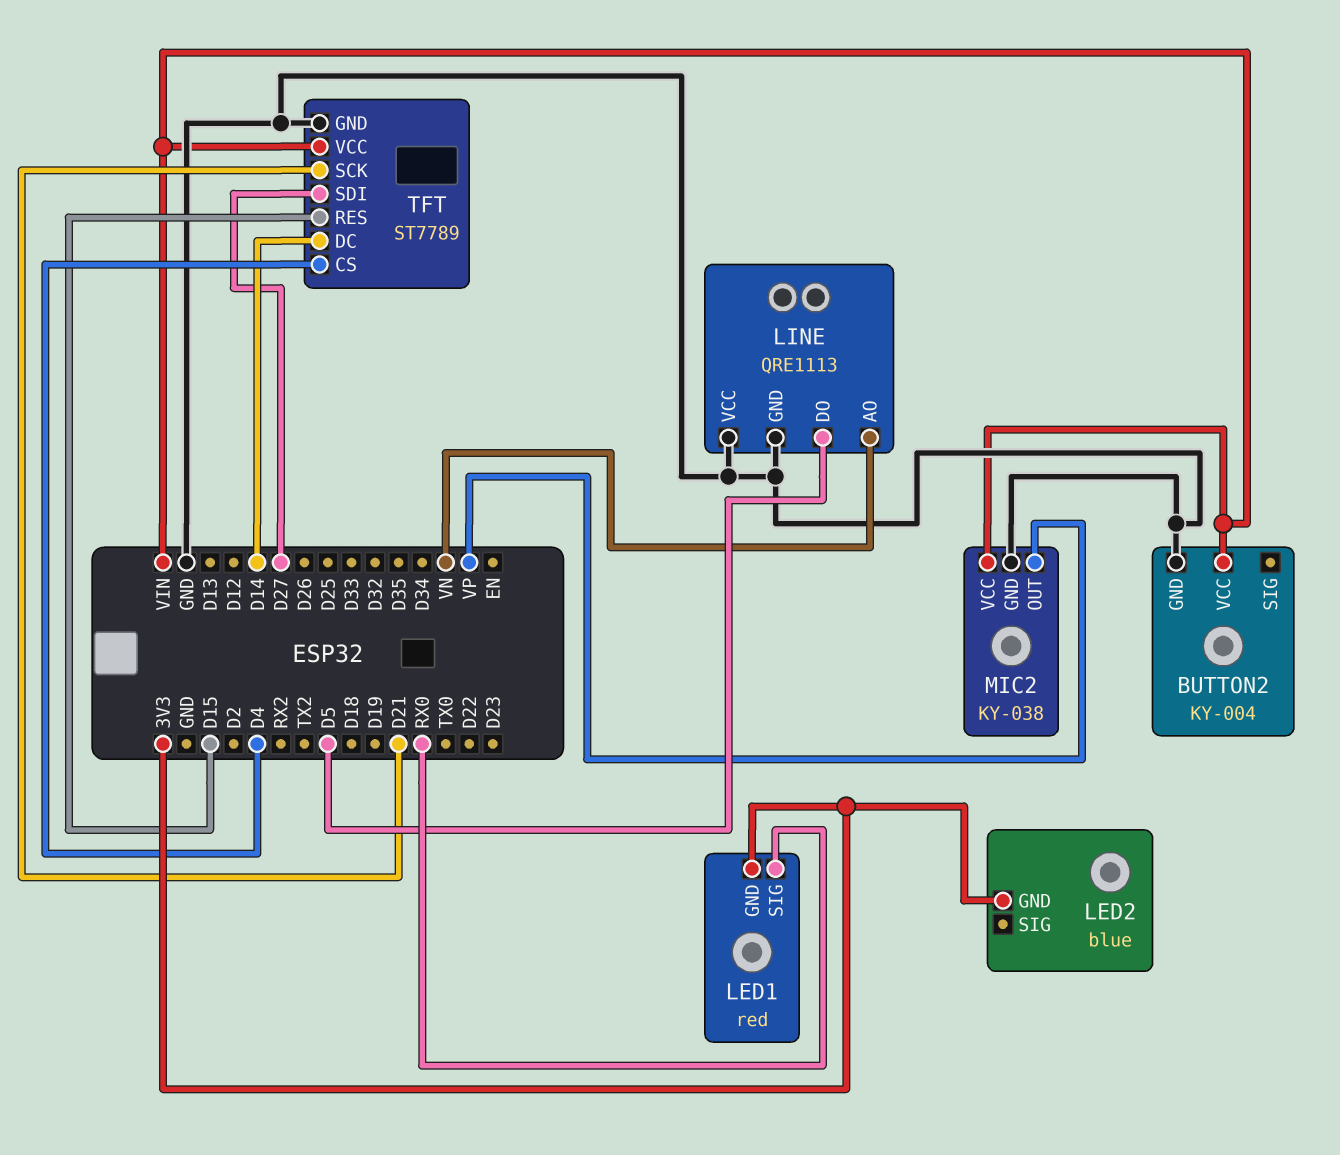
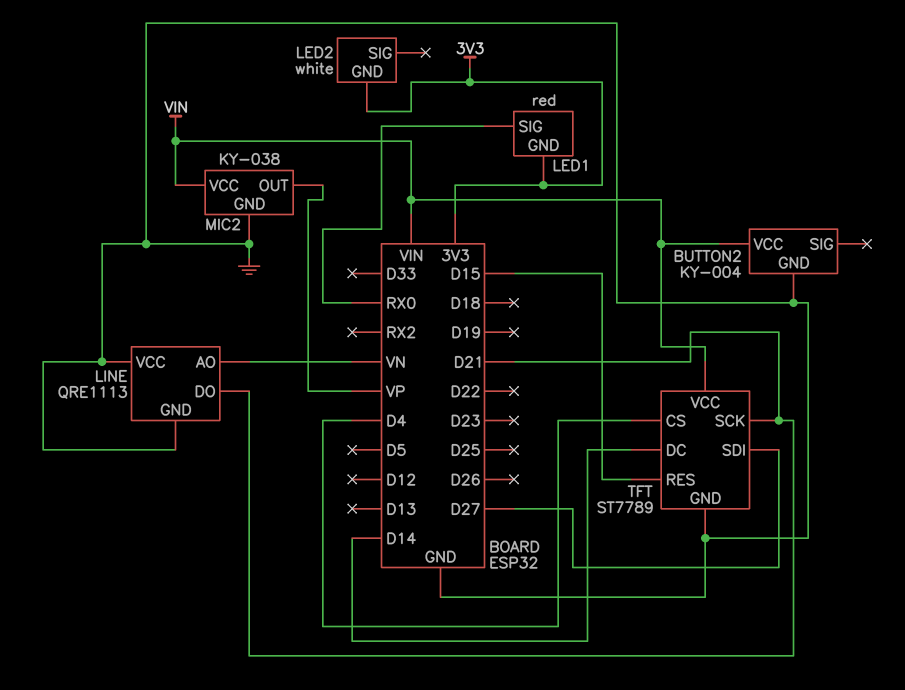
LED2: blue -> white
LINE pin DO: D5 -> D21

